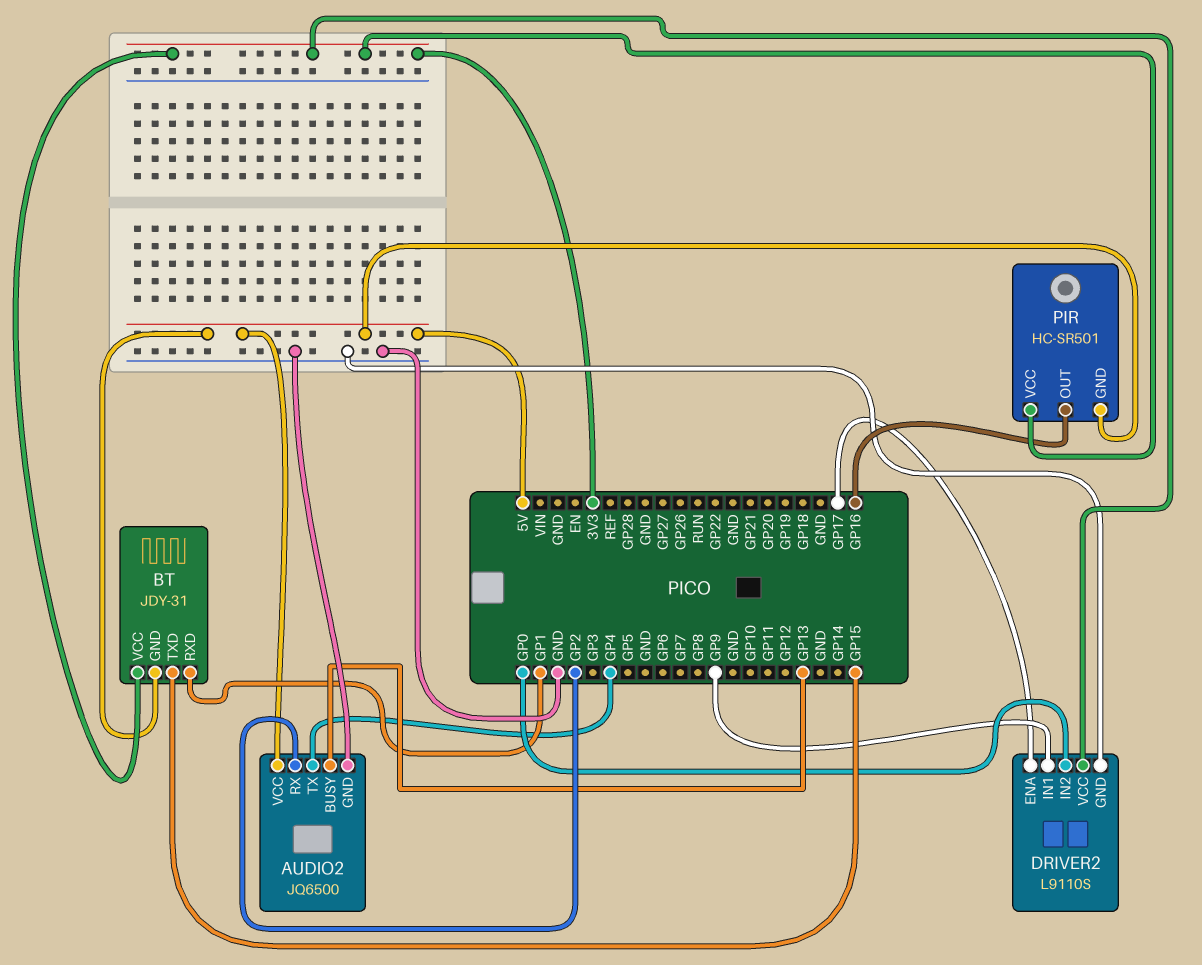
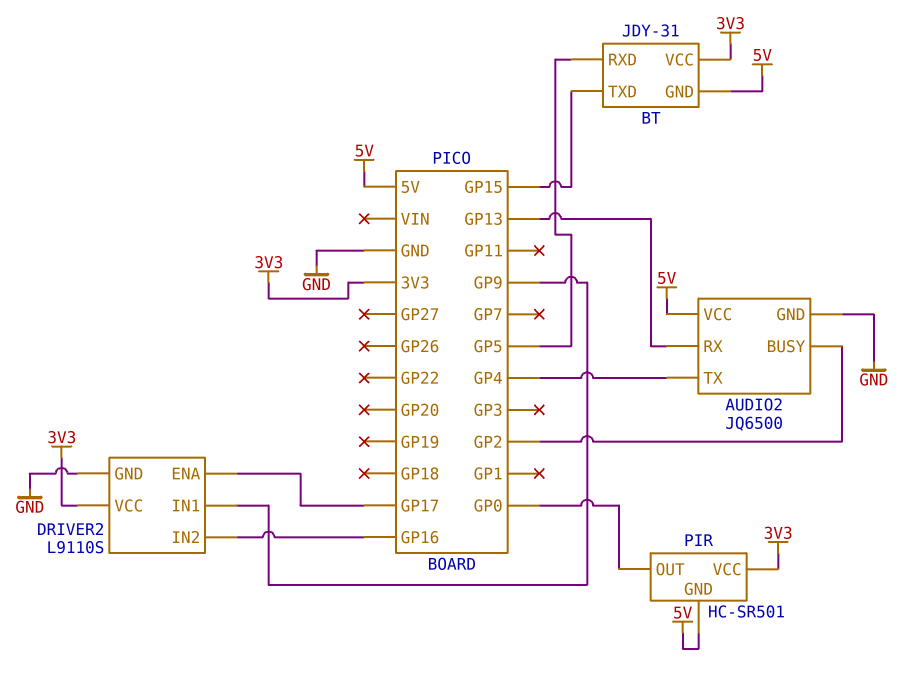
AUDIO2 pin BUSY: GP13 -> GP2
AUDIO2 pin RX: GP2 -> GP13
BT pin RXD: GP1 -> GP5
DRIVER2 pin IN2: GP0 -> GP16
PIR pin OUT: GP16 -> GP0

